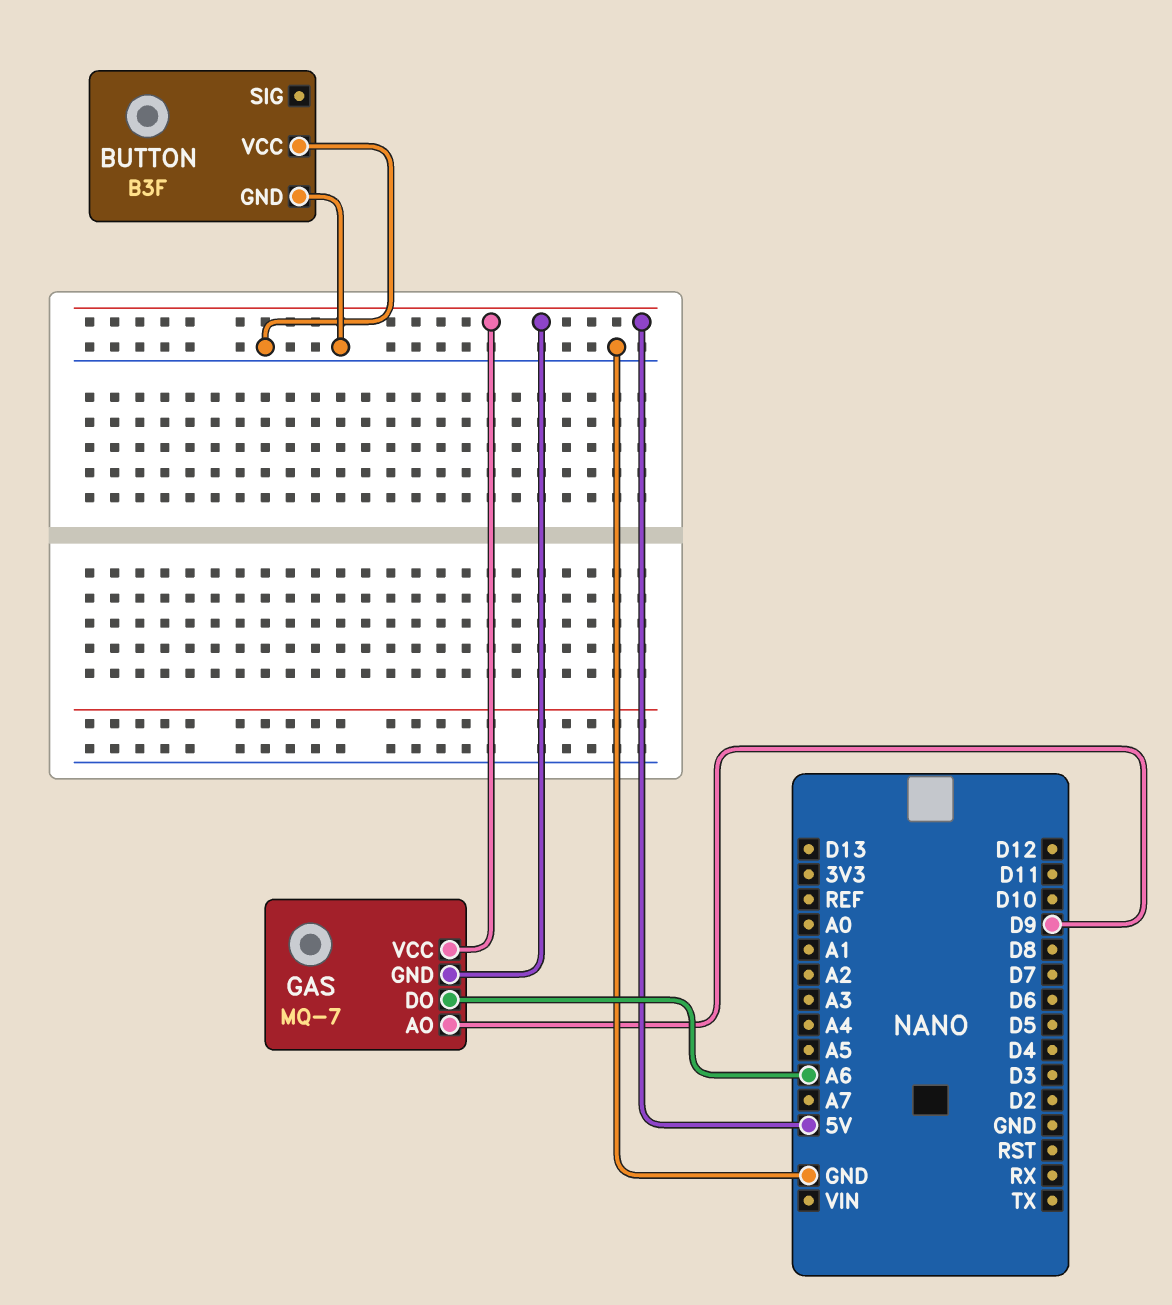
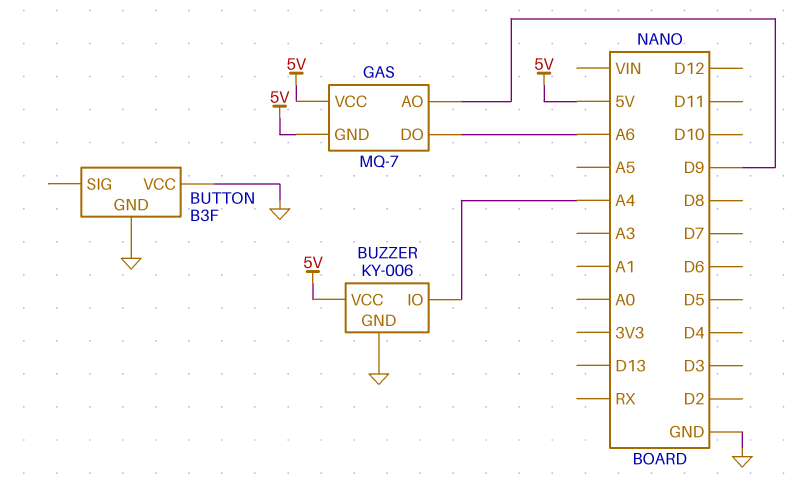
BUZZER: none -> KY-006
BUZZER pin GND: none -> GND
BUZZER pin IO: none -> A4
BUZZER pin VCC: none -> 5V

